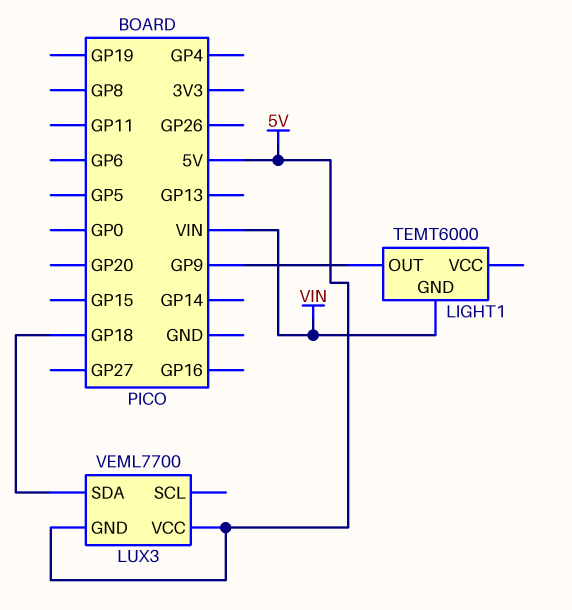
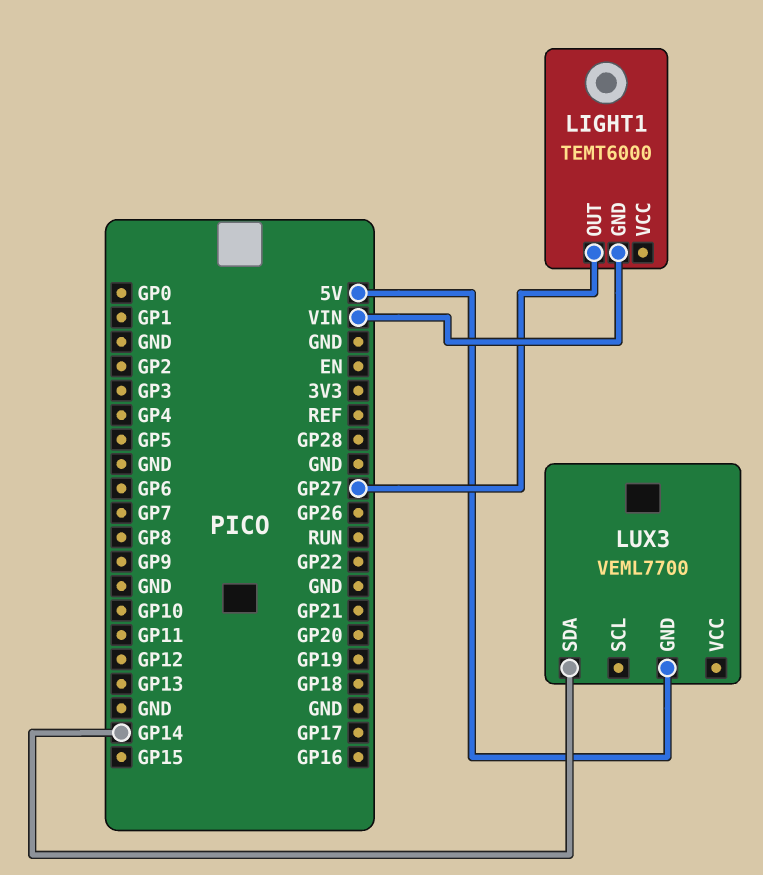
LIGHT1 pin OUT: GP9 -> GP27
LUX3 pin SDA: GP18 -> GP14
LUX3 pin VCC: 5V -> none

